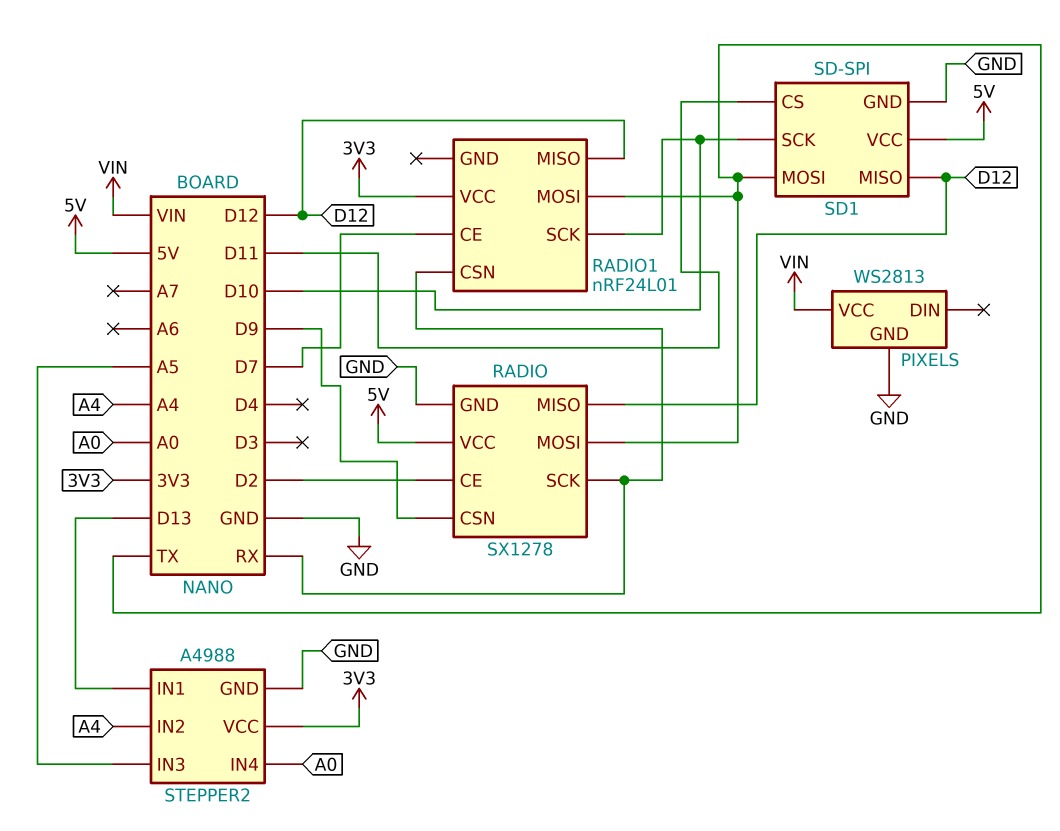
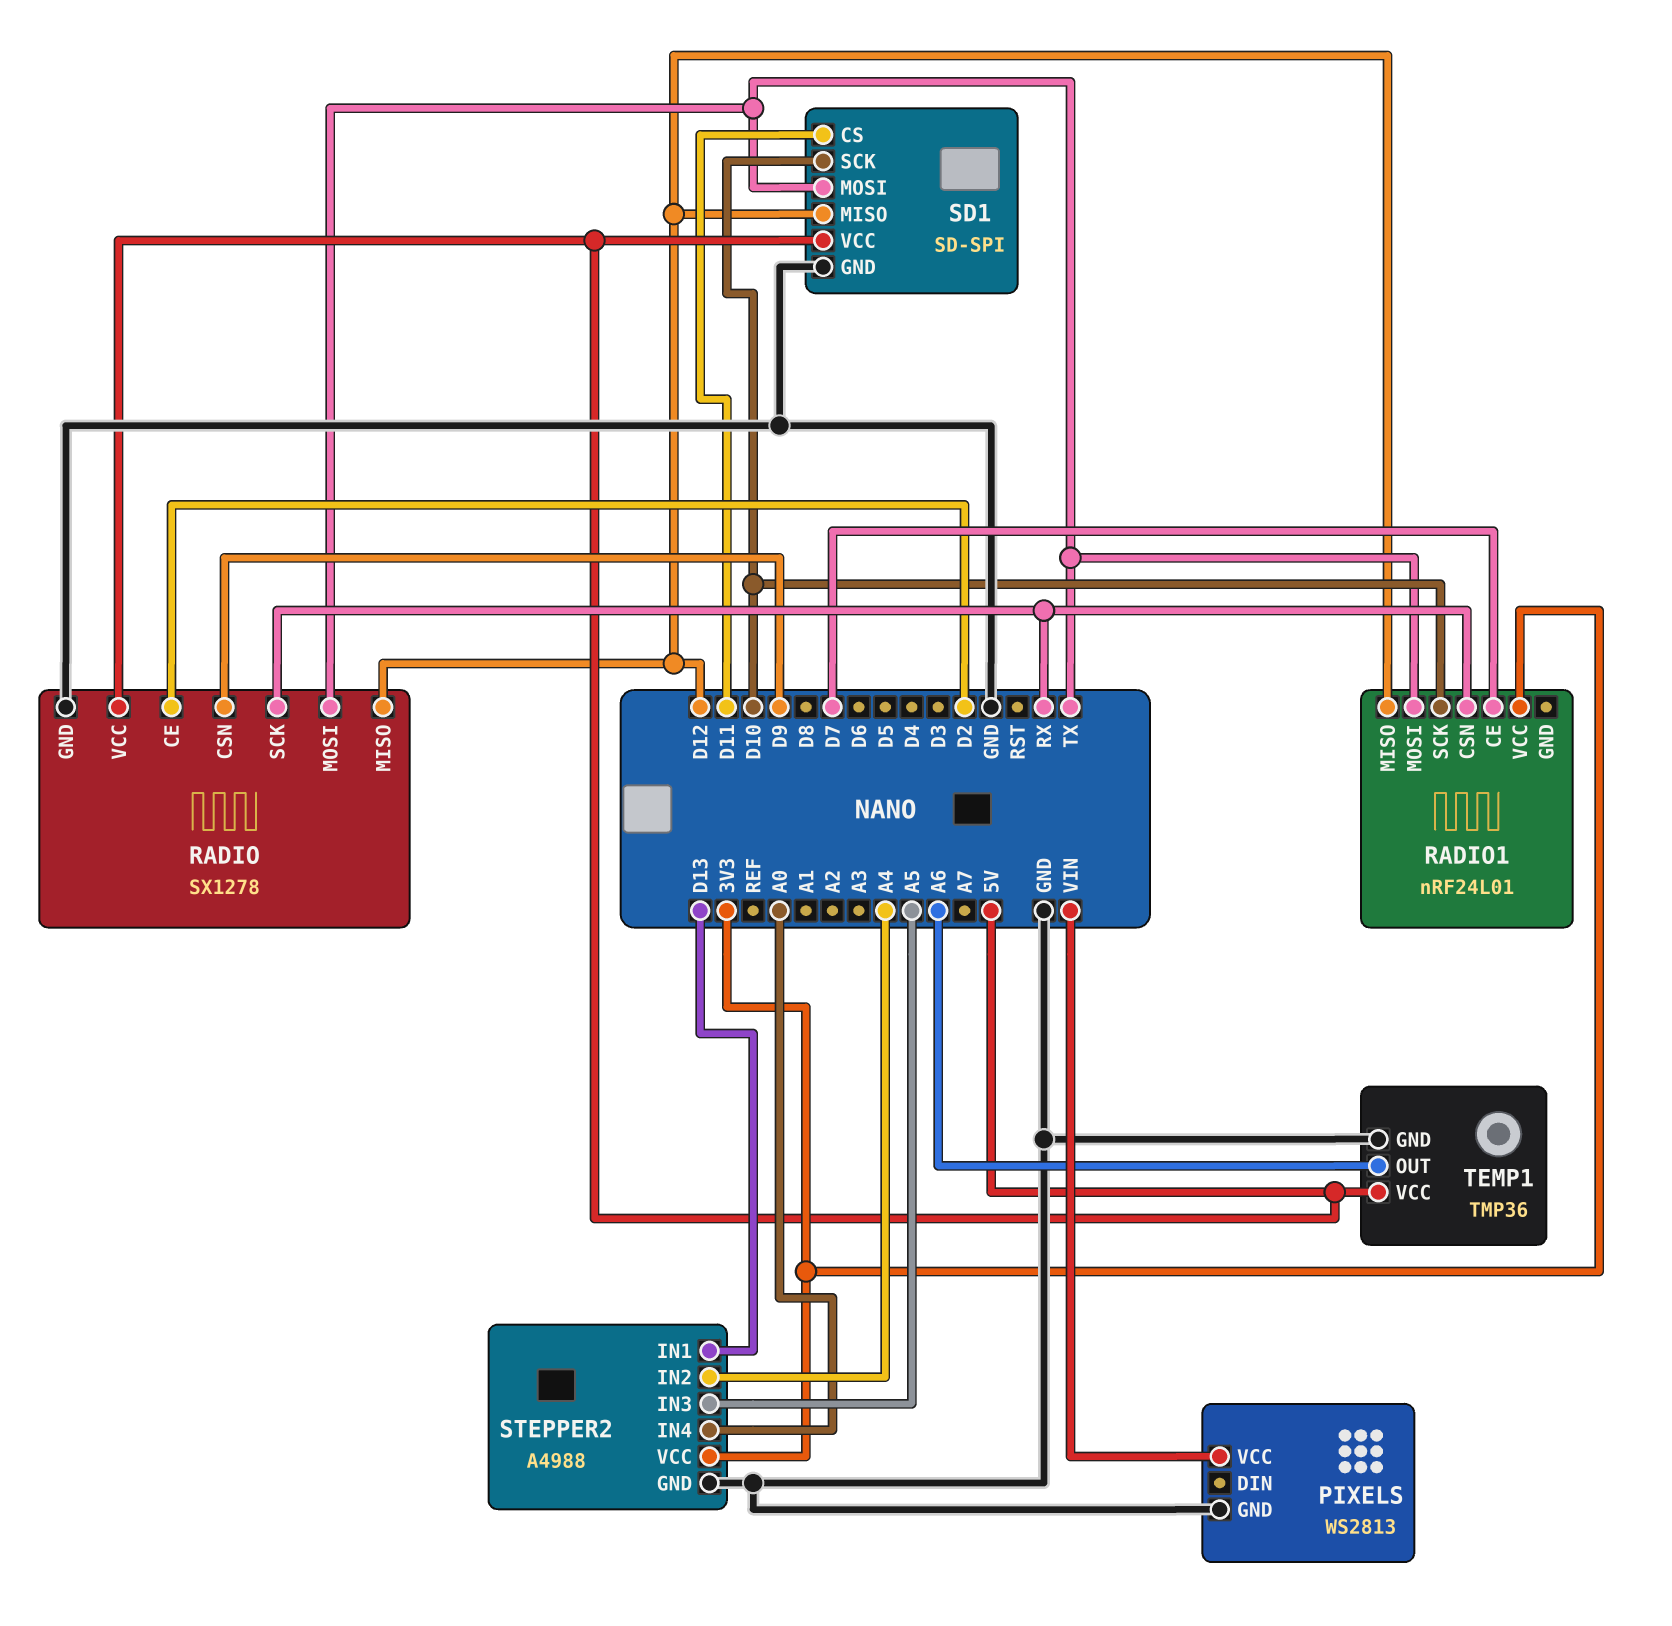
TEMP1: none -> TMP36
TEMP1 pin GND: none -> GND
TEMP1 pin OUT: none -> A6
TEMP1 pin VCC: none -> 5V

